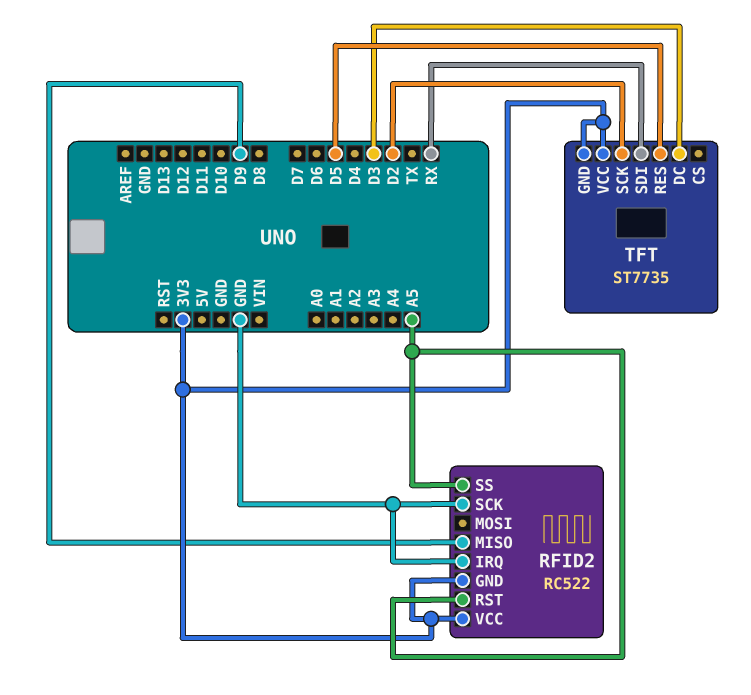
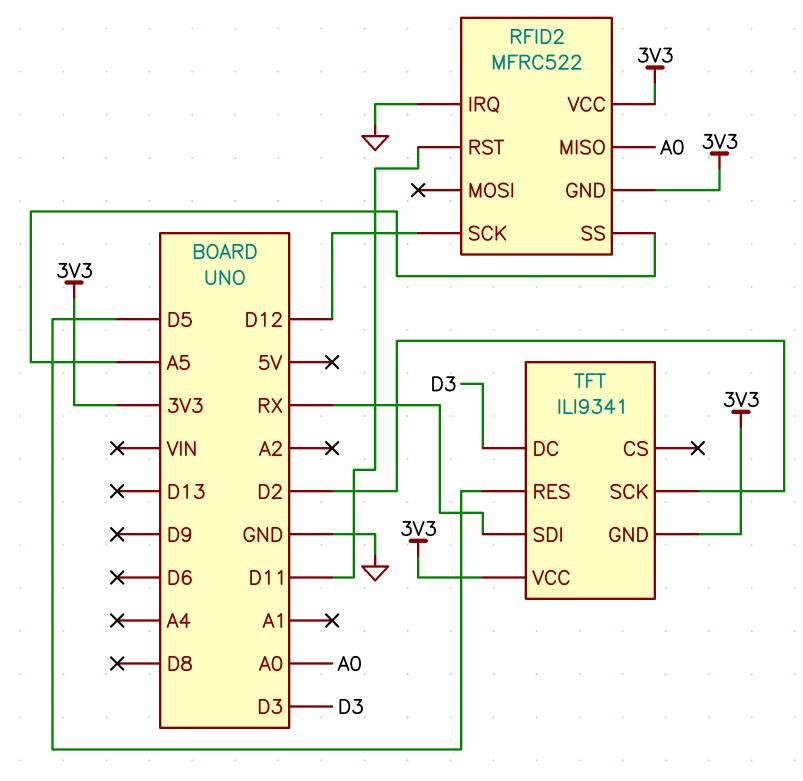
RFID2: RC522 -> MFRC522
RFID2 pin MISO: D9 -> A0
RFID2 pin RST: A5 -> D11
RFID2 pin SCK: GND -> D12
TFT: ST7735 -> ILI9341

